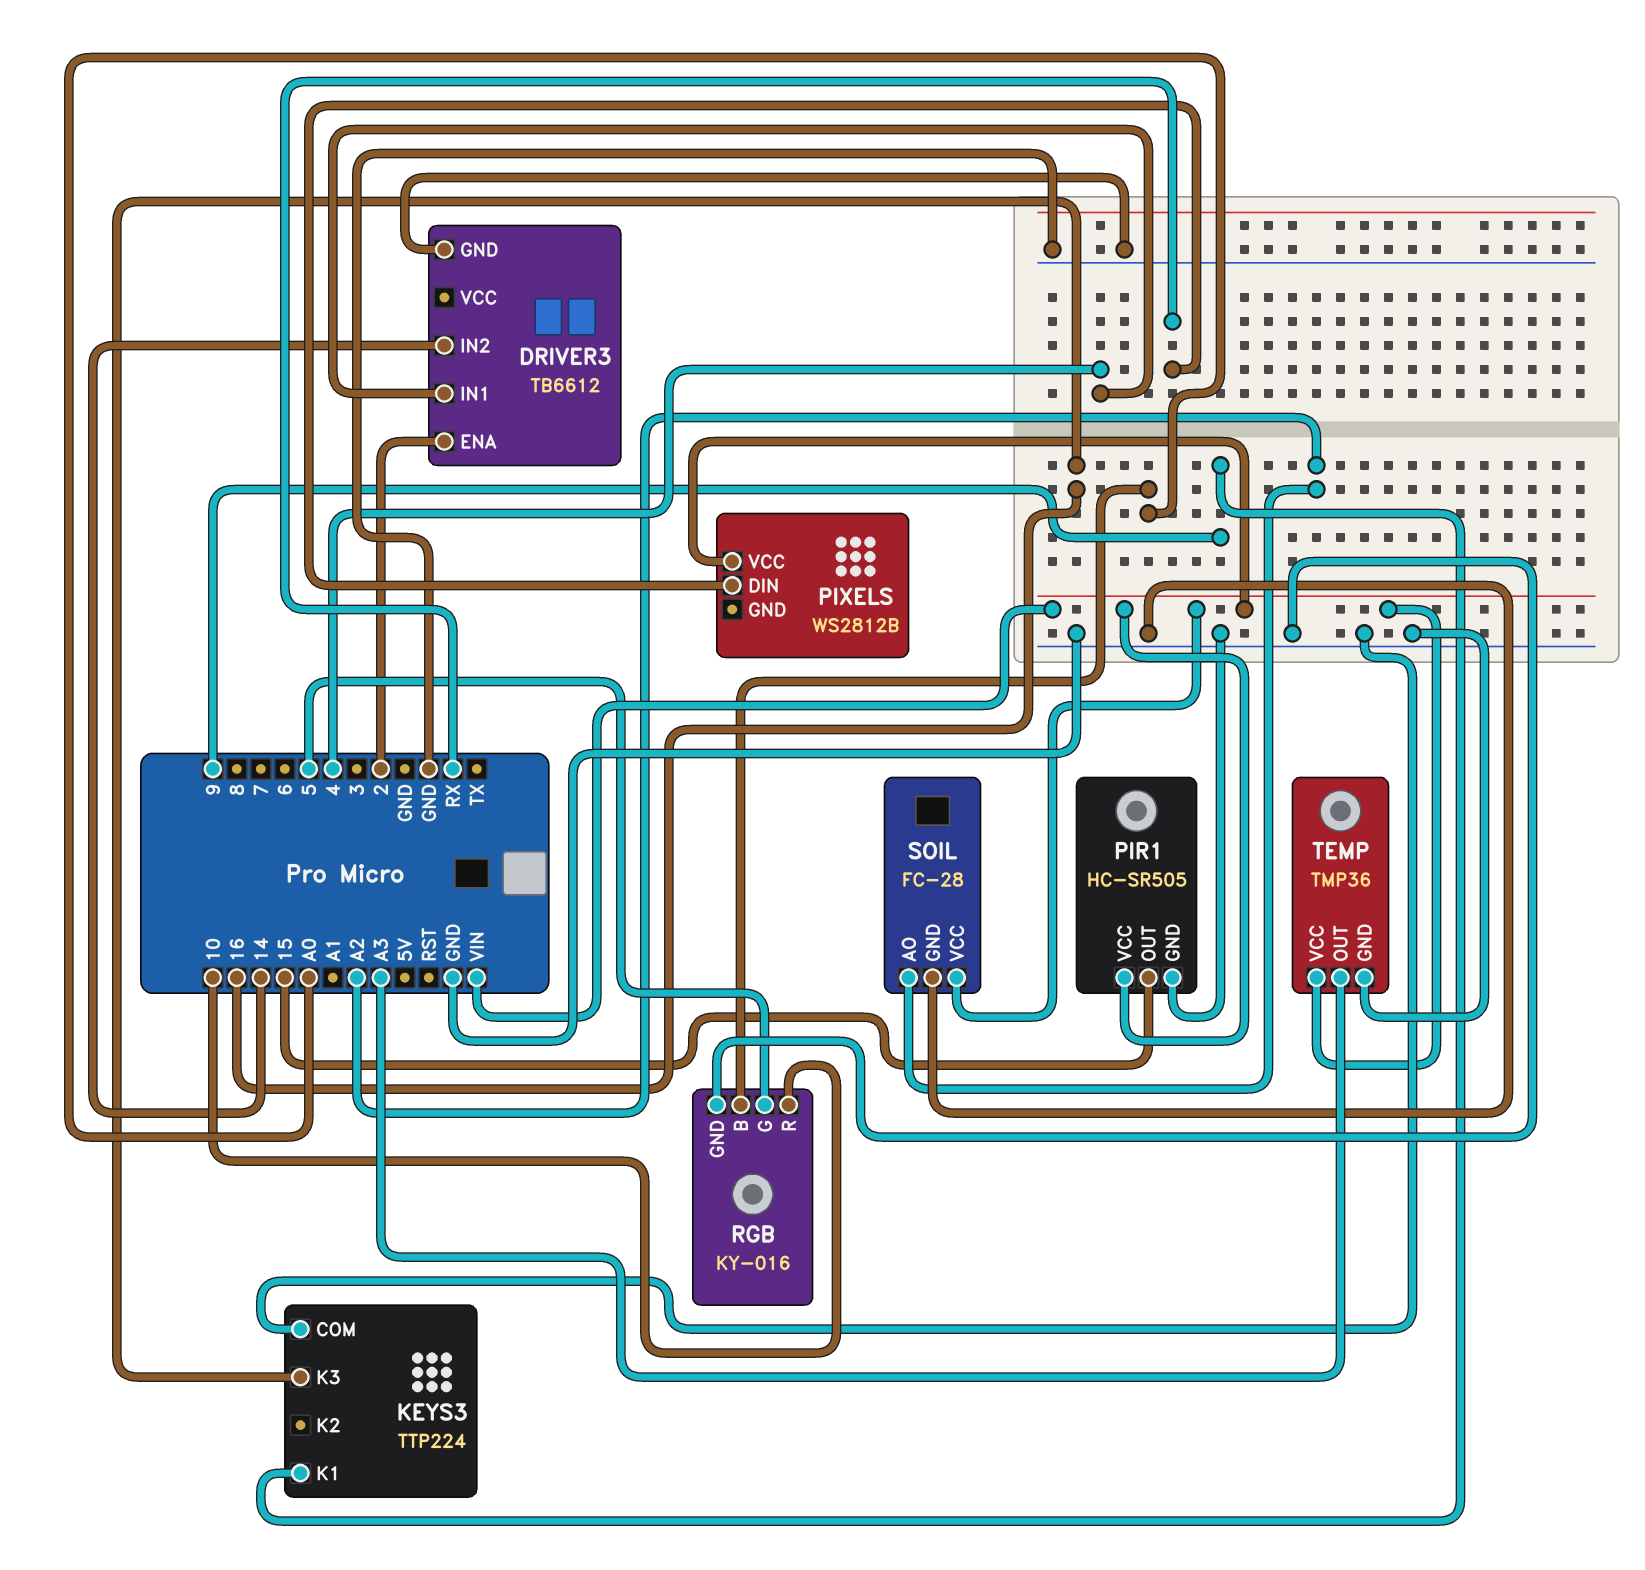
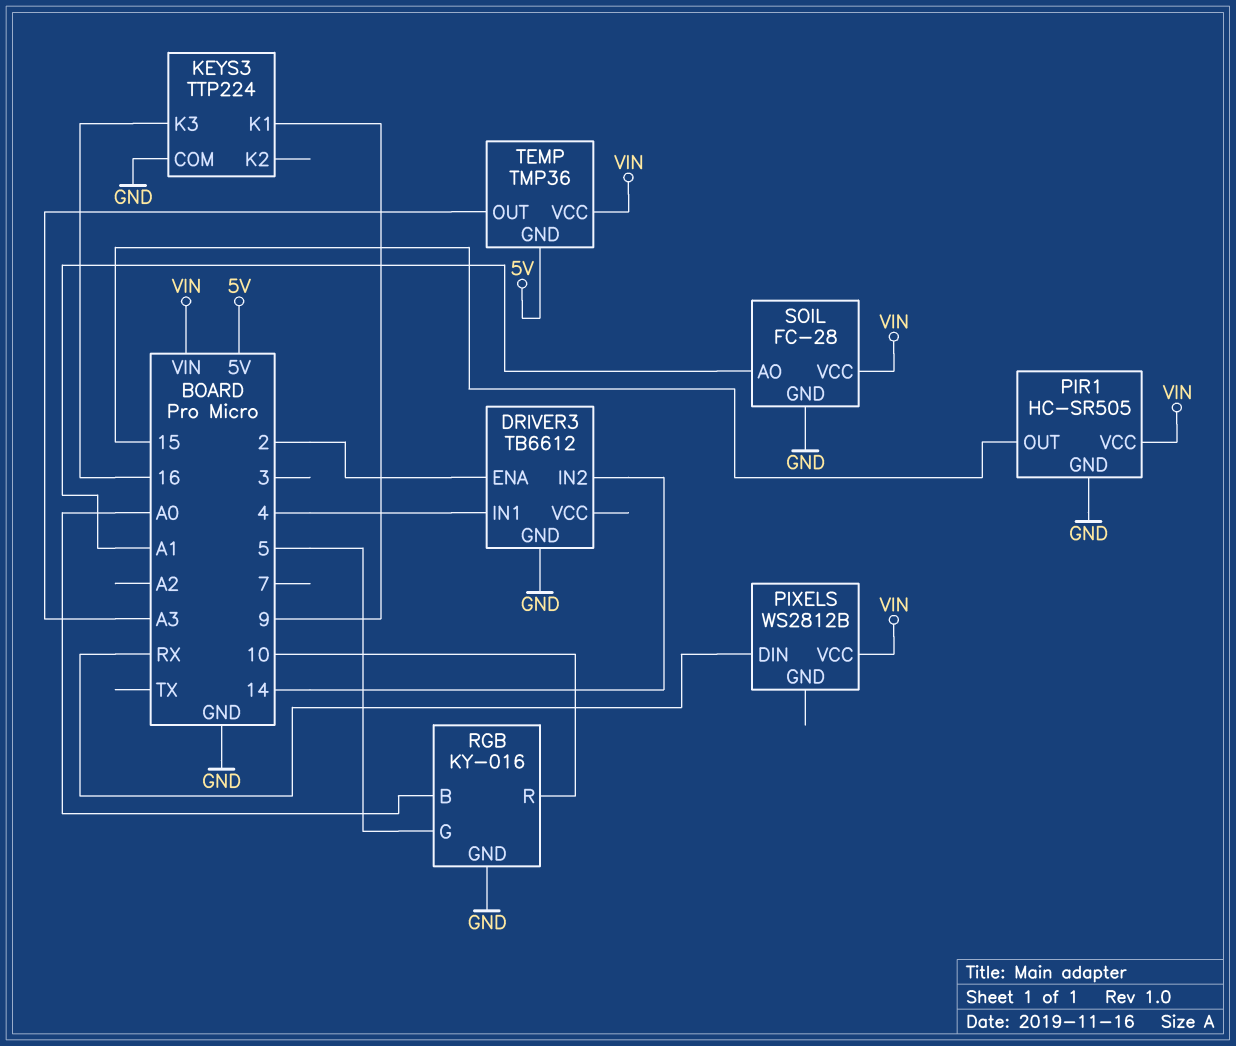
SOIL pin AO: A2 -> A1
TEMP pin GND: GND -> 5V

